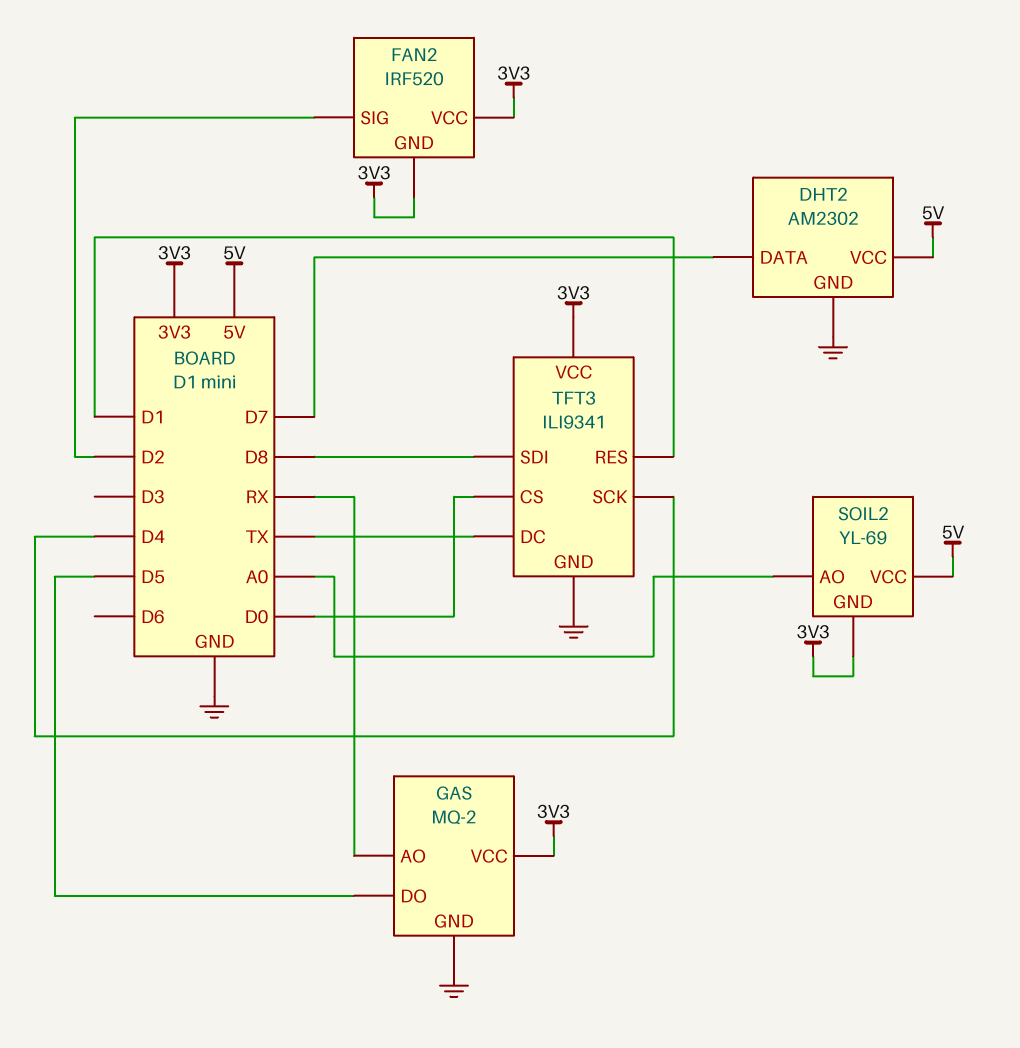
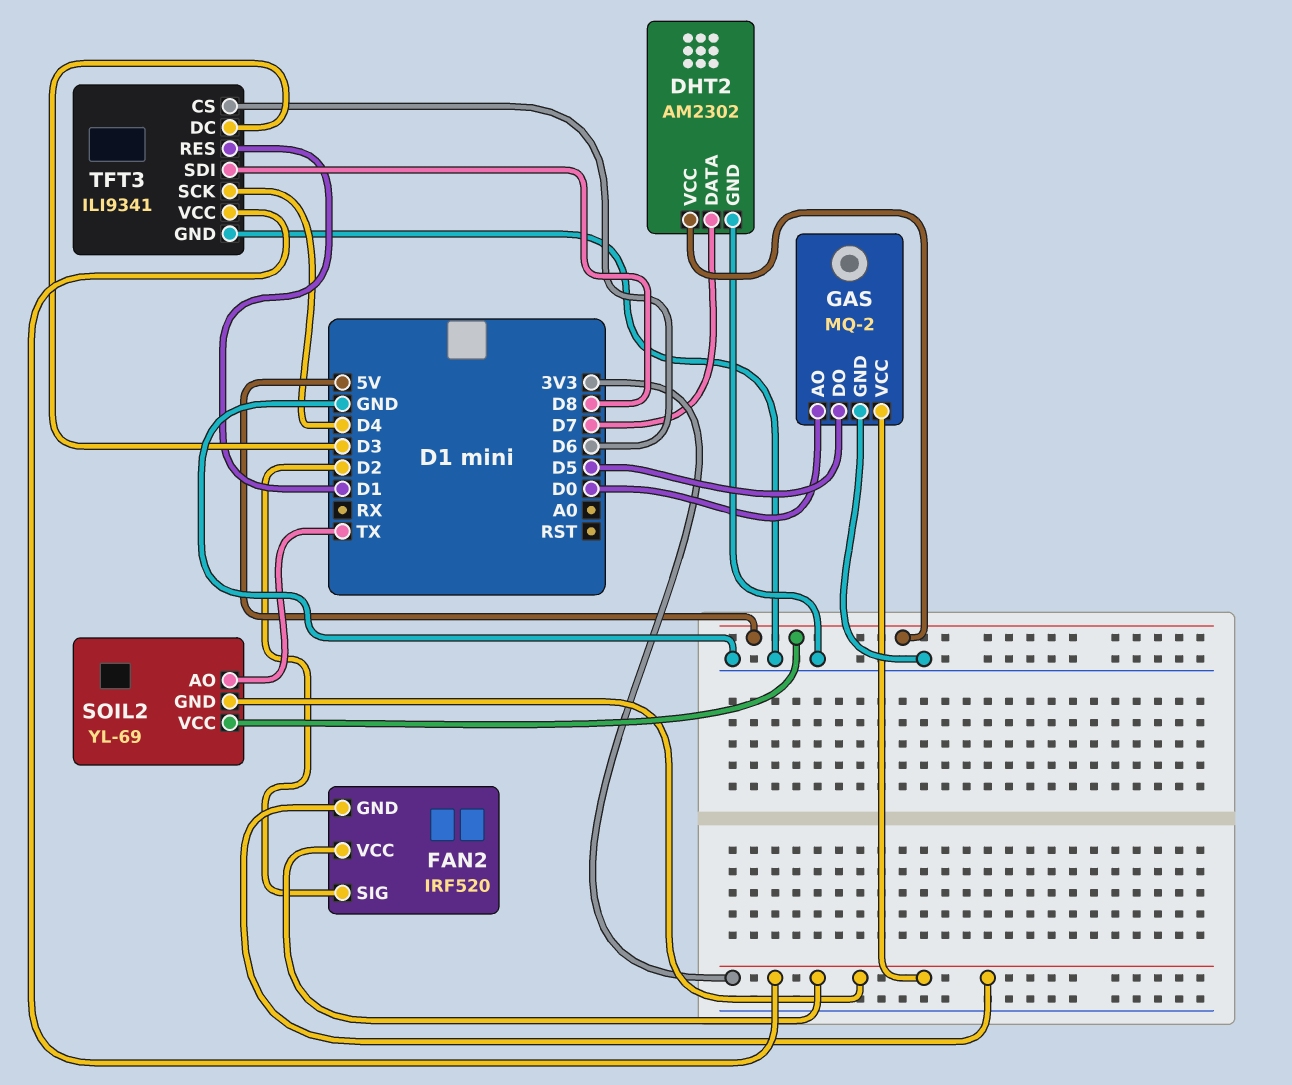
GAS pin AO: RX -> D0
SOIL2 pin AO: A0 -> TX
TFT3 pin CS: D0 -> D6
TFT3 pin DC: TX -> D3

